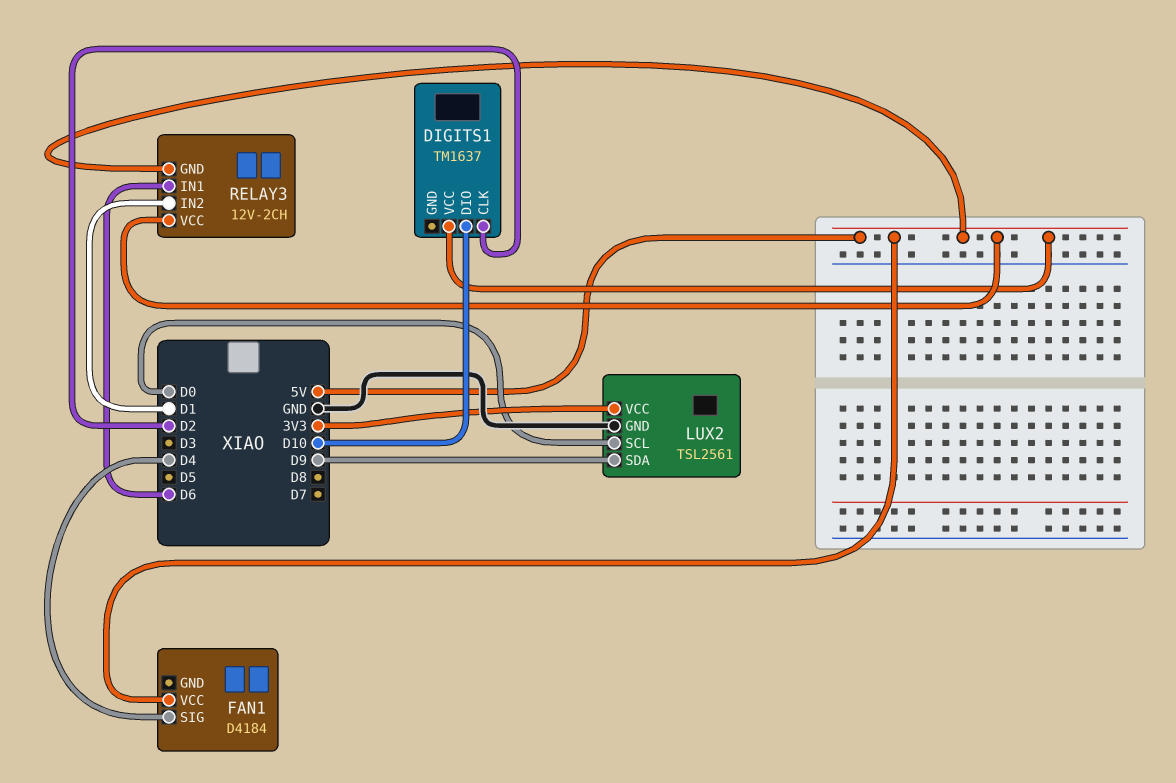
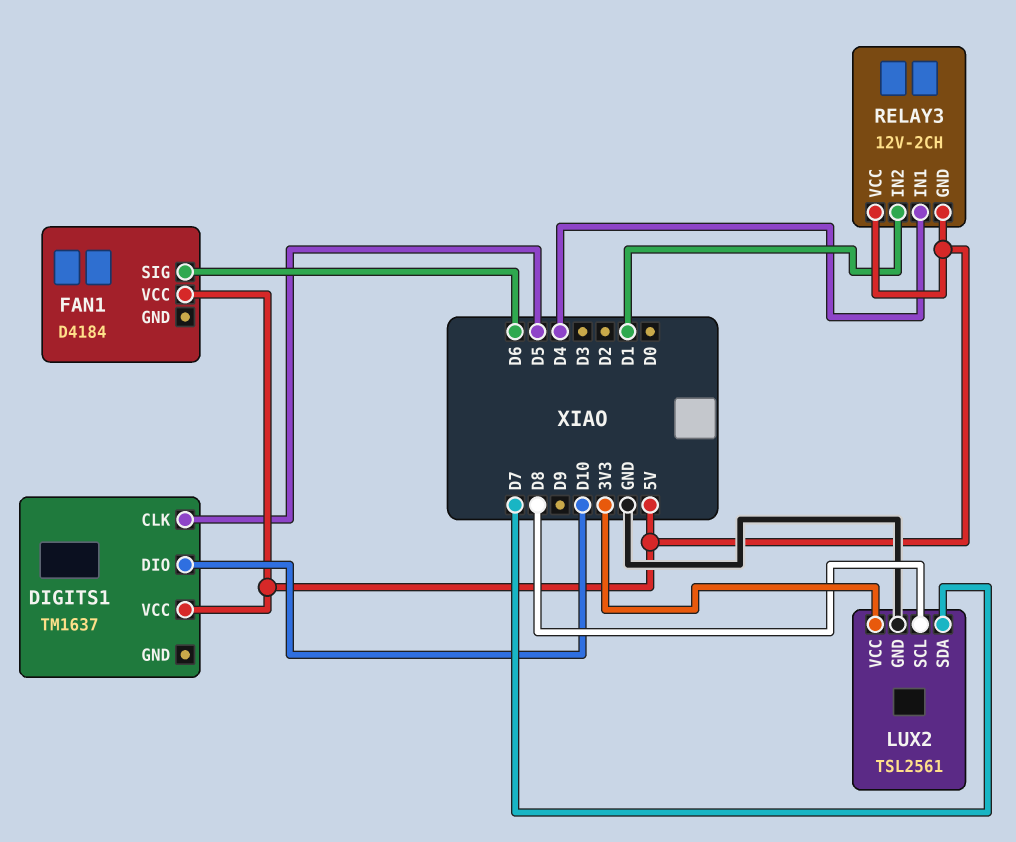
DIGITS1 pin CLK: D2 -> D5
FAN1 pin SIG: D4 -> D6
LUX2 pin SCL: D0 -> D8
LUX2 pin SDA: D9 -> D7
RELAY3 pin IN1: D6 -> D4

